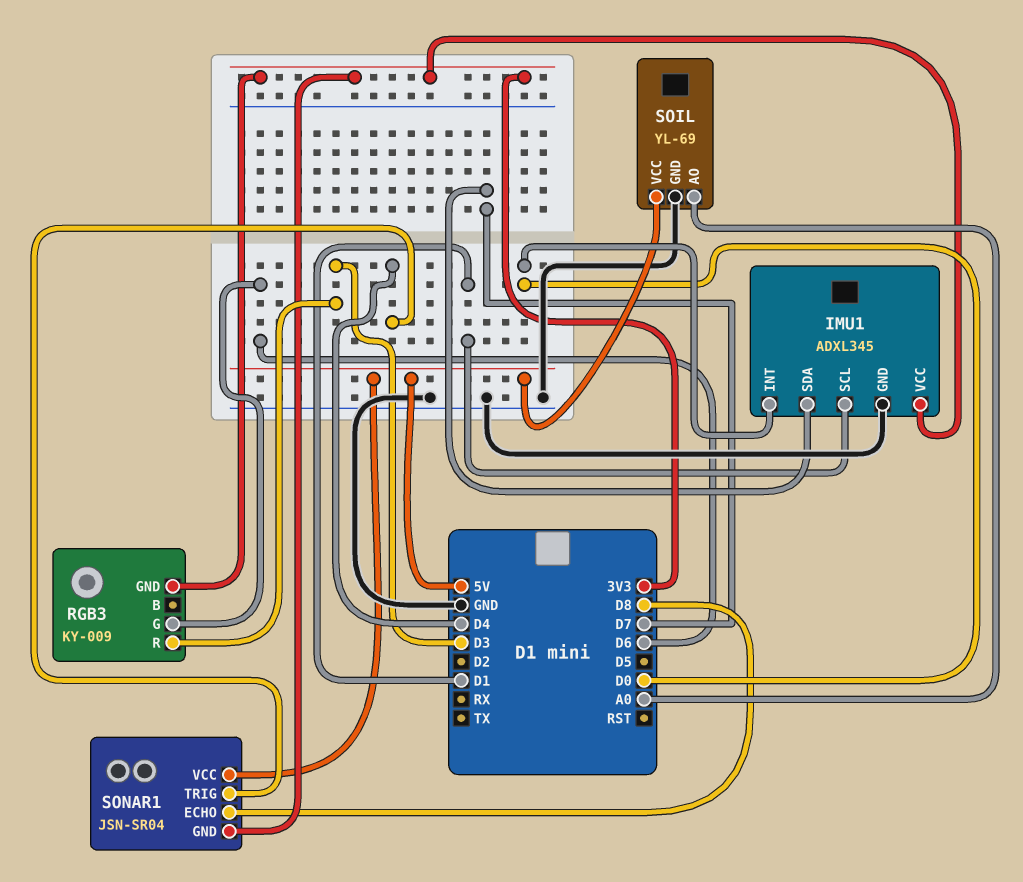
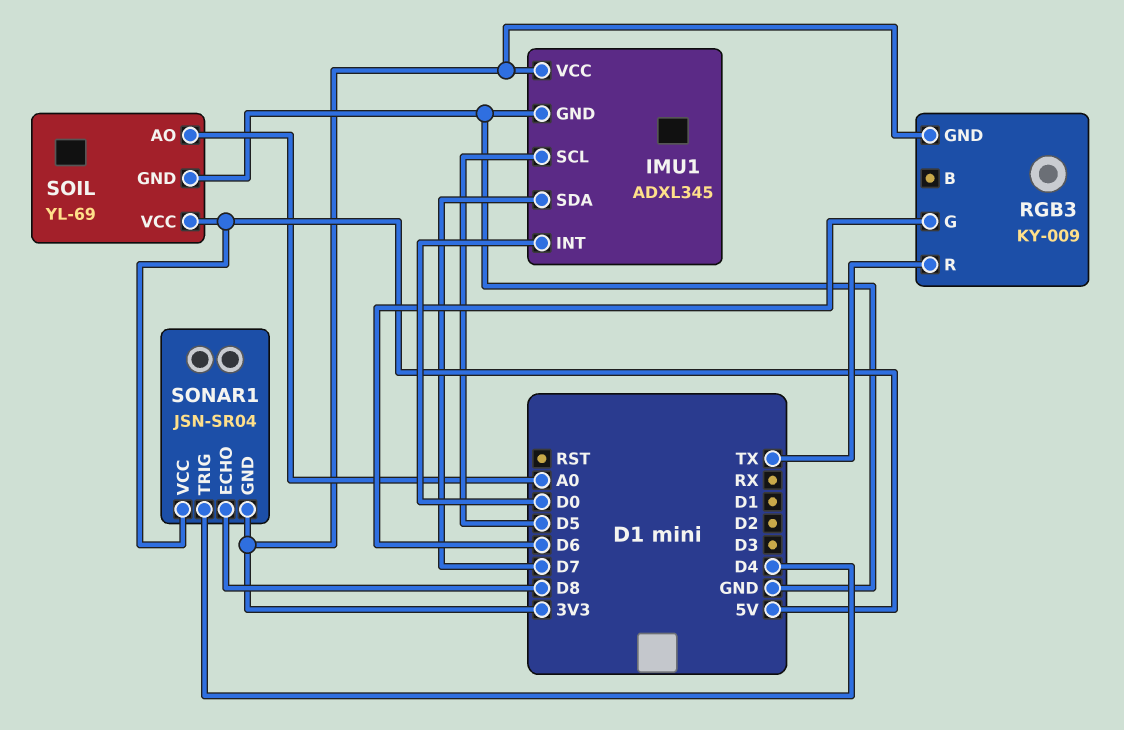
IMU1 pin SCL: D1 -> D5
RGB3 pin R: D3 -> TX

